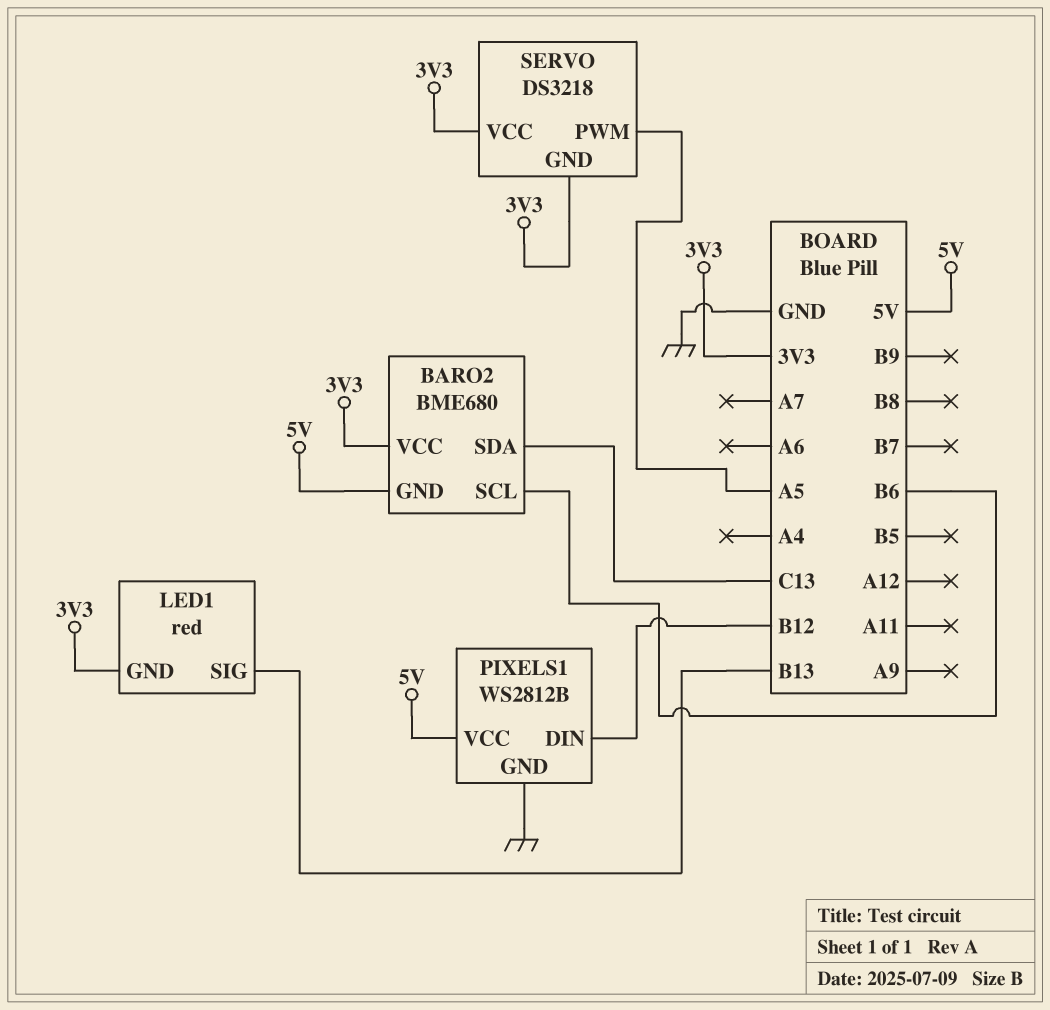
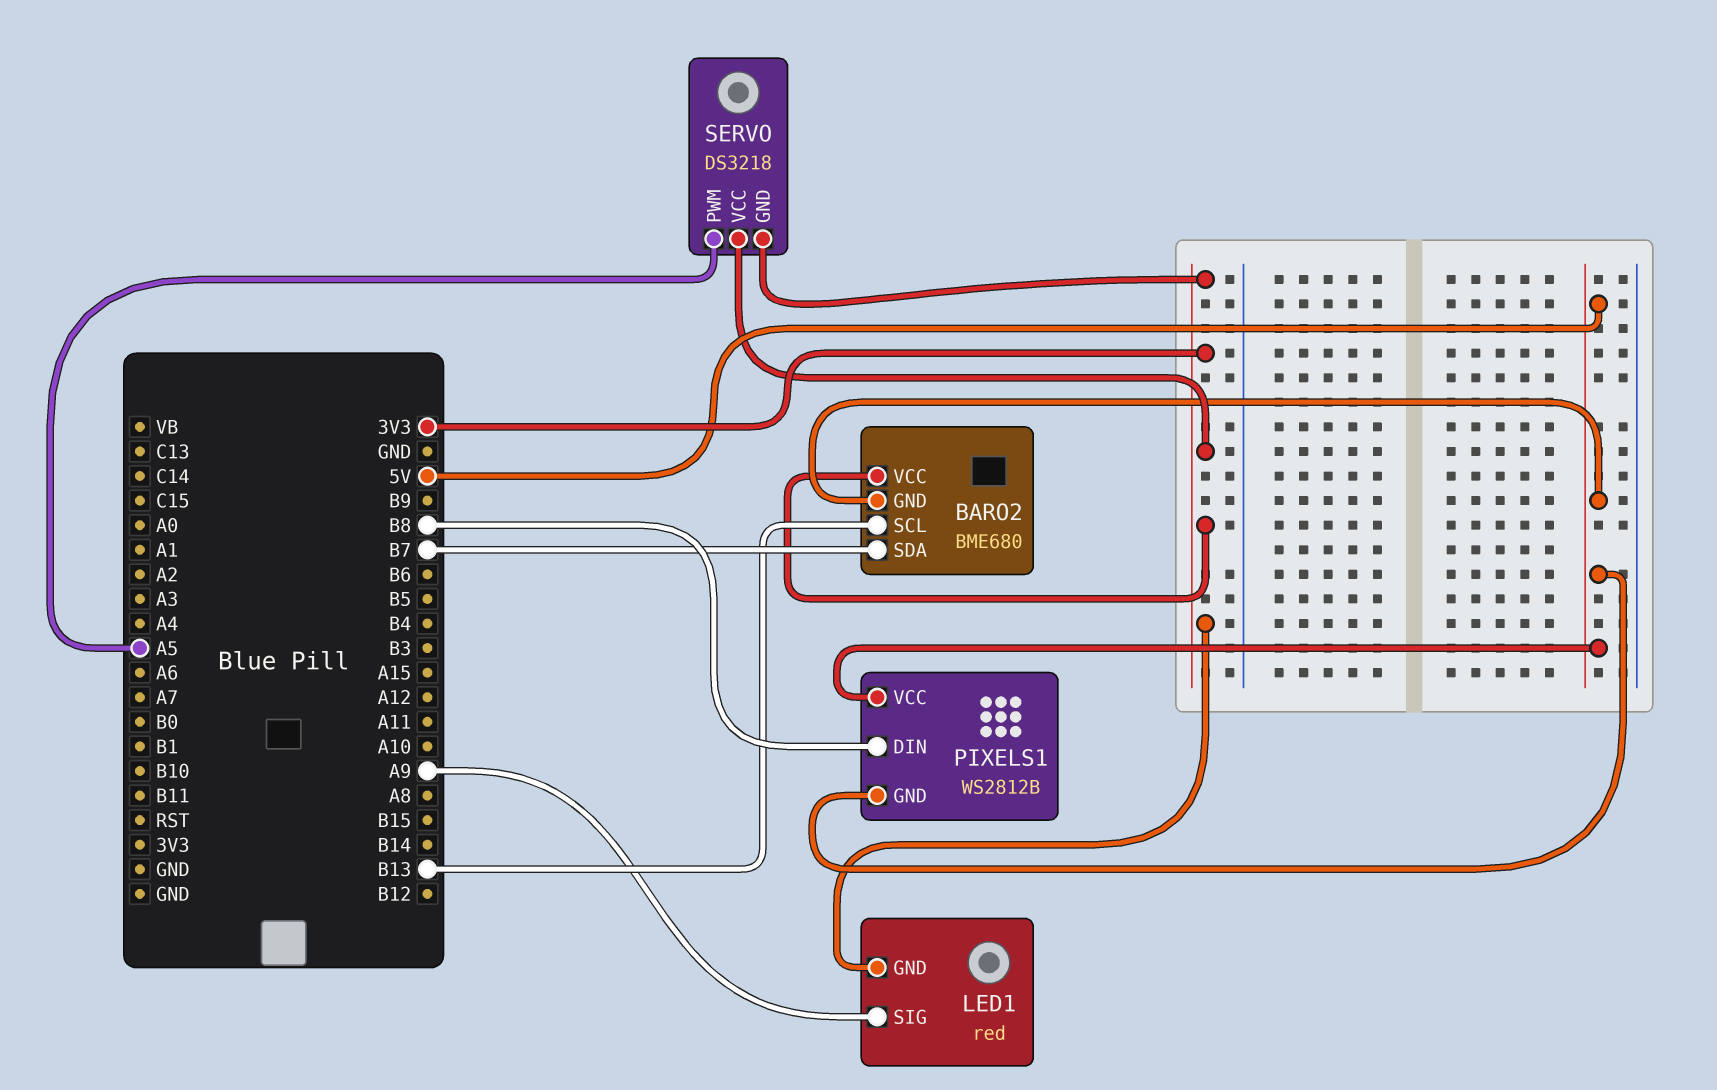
BARO2 pin SCL: B6 -> B13
BARO2 pin SDA: C13 -> B7
LED1 pin SIG: B13 -> A9
PIXELS1 pin DIN: B12 -> B8
PIXELS1 pin GND: GND -> 5V

